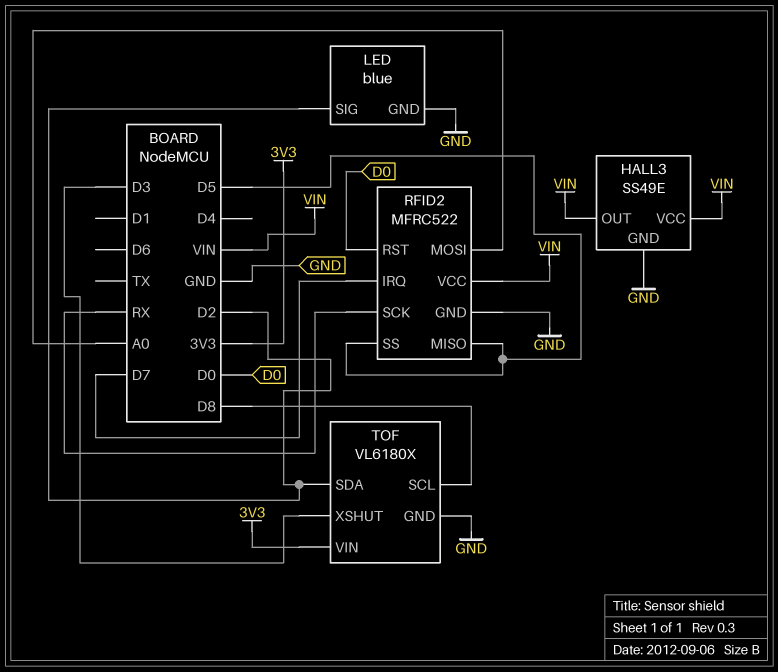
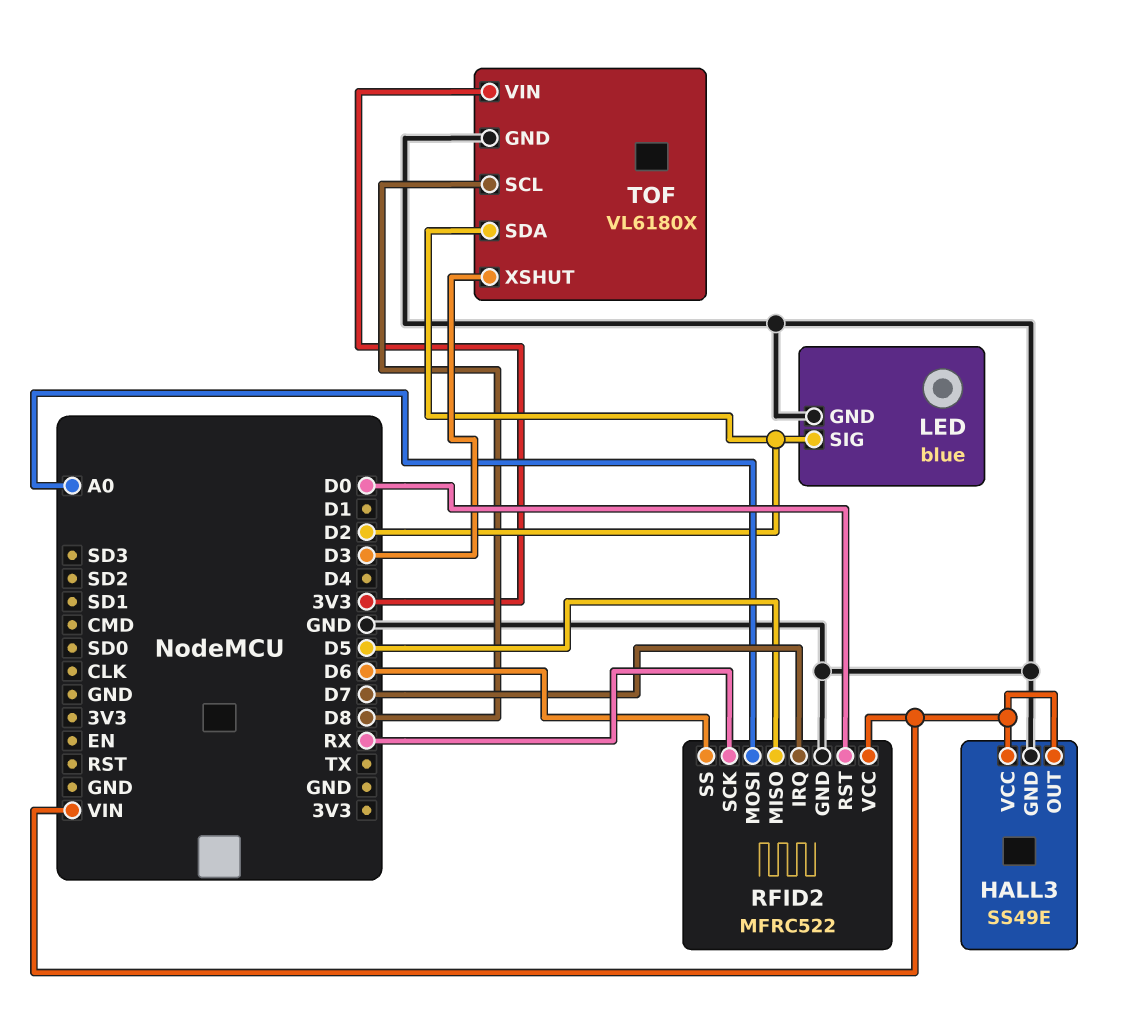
RFID2 pin SS: D5 -> D6

